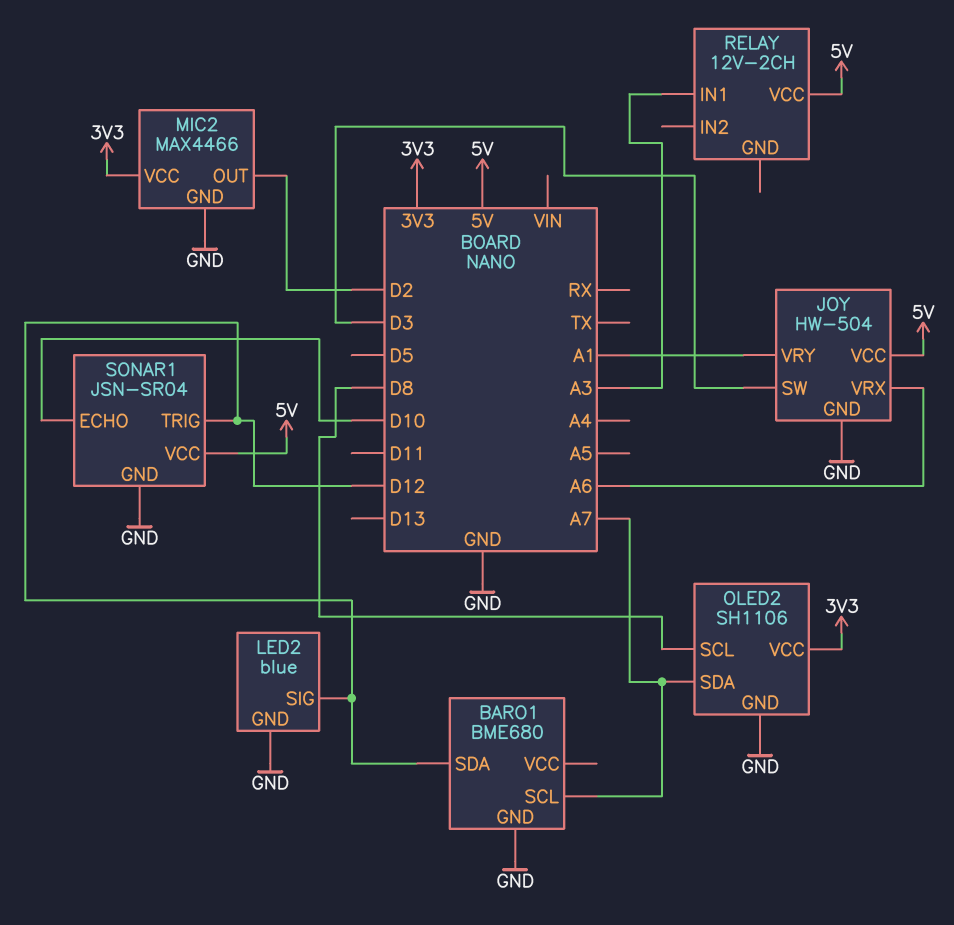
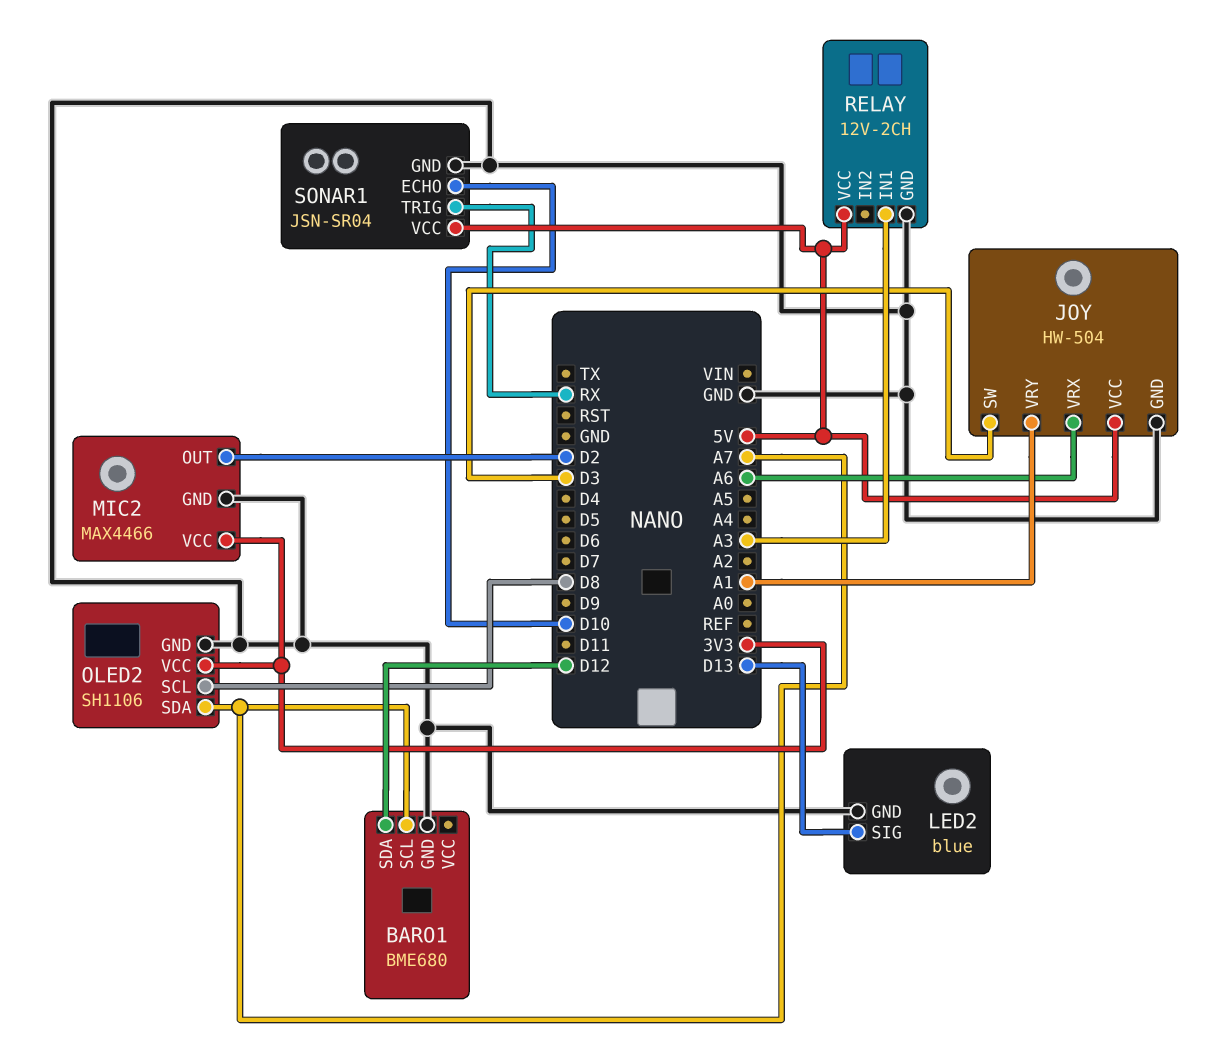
LED2 pin SIG: D12 -> D13
RELAY pin GND: none -> GND
SONAR1 pin TRIG: D12 -> RX

